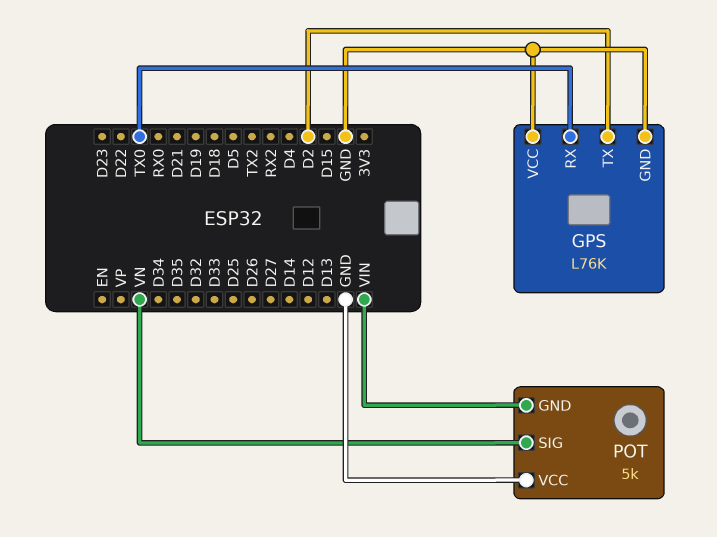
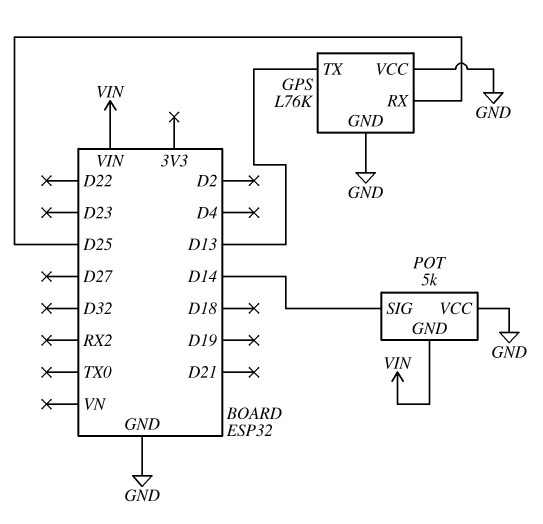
GPS pin RX: TX0 -> D25
GPS pin TX: D2 -> D13
POT pin SIG: VN -> D14

